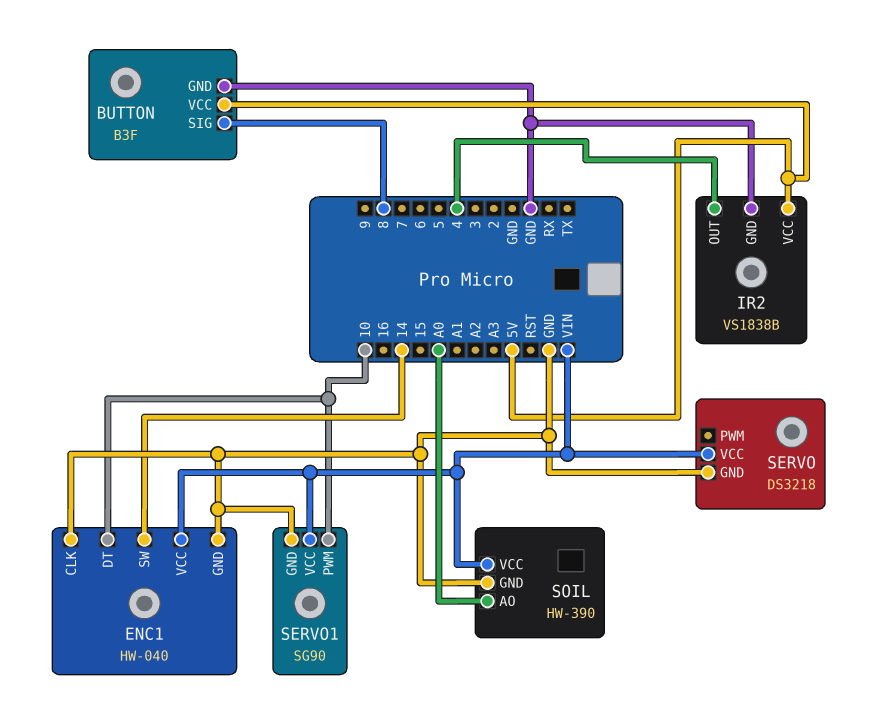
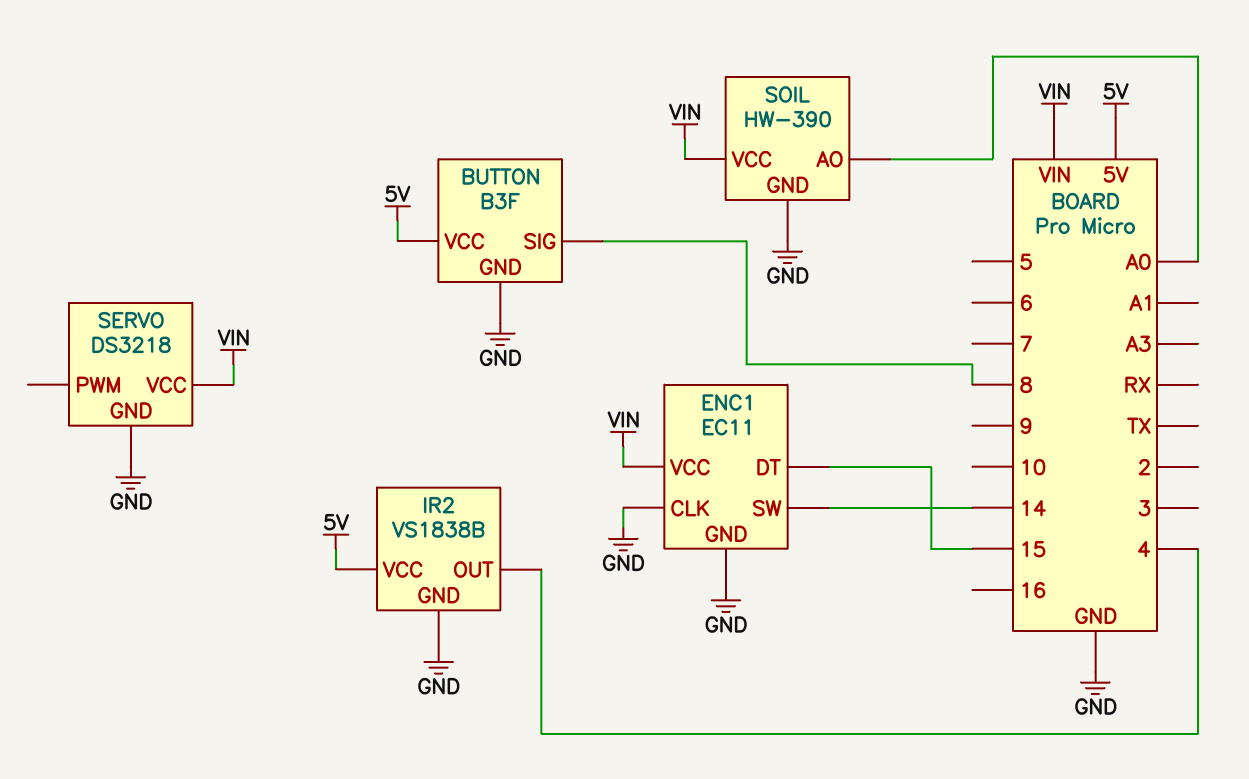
ENC1: HW-040 -> EC11
ENC1 pin DT: 10 -> 15
SERVO1: SG90 -> none
SERVO1 pin GND: GND -> none
SERVO1 pin PWM: 10 -> none
SERVO1 pin VCC: VIN -> none

